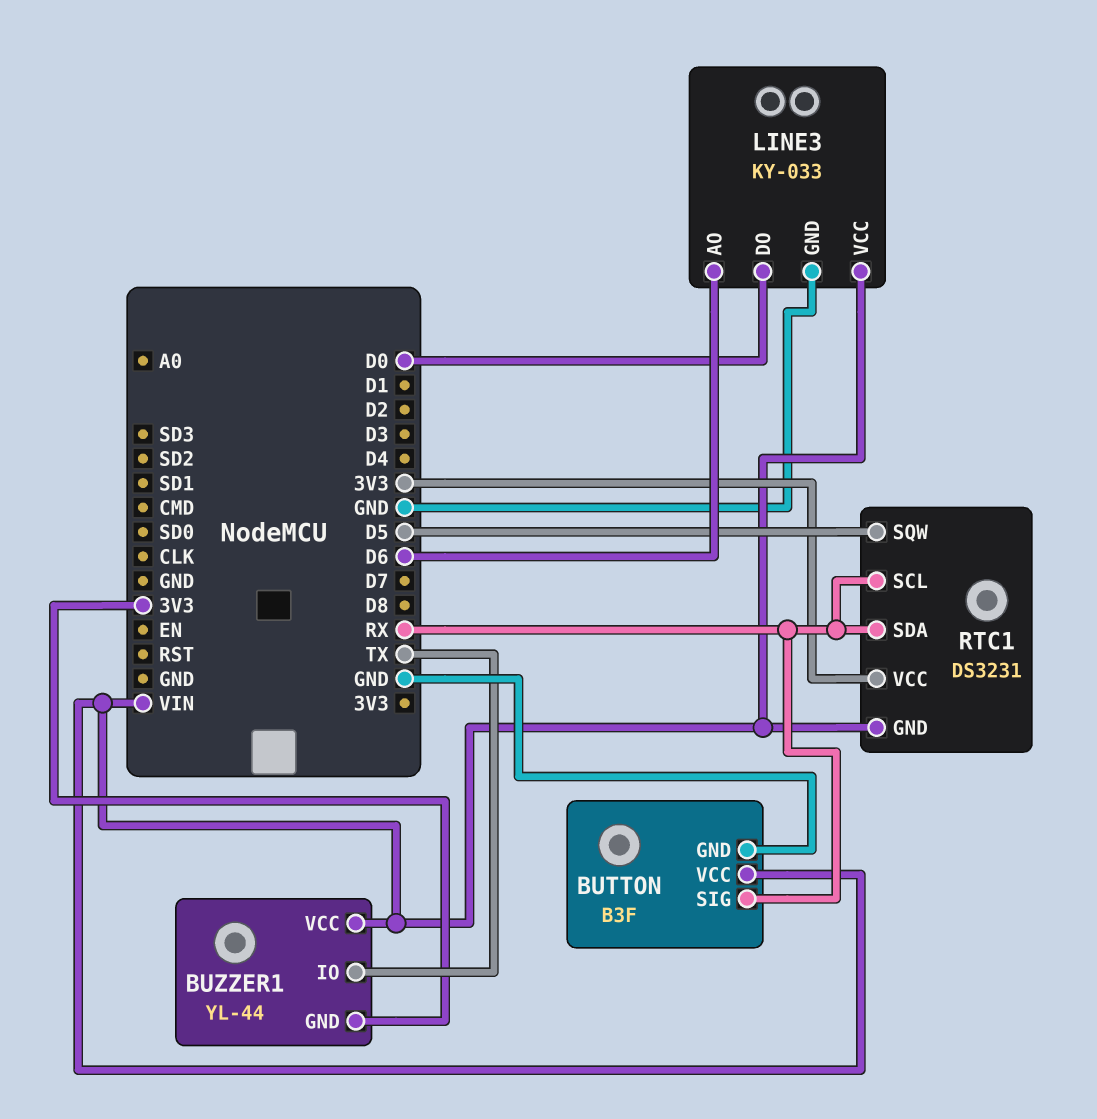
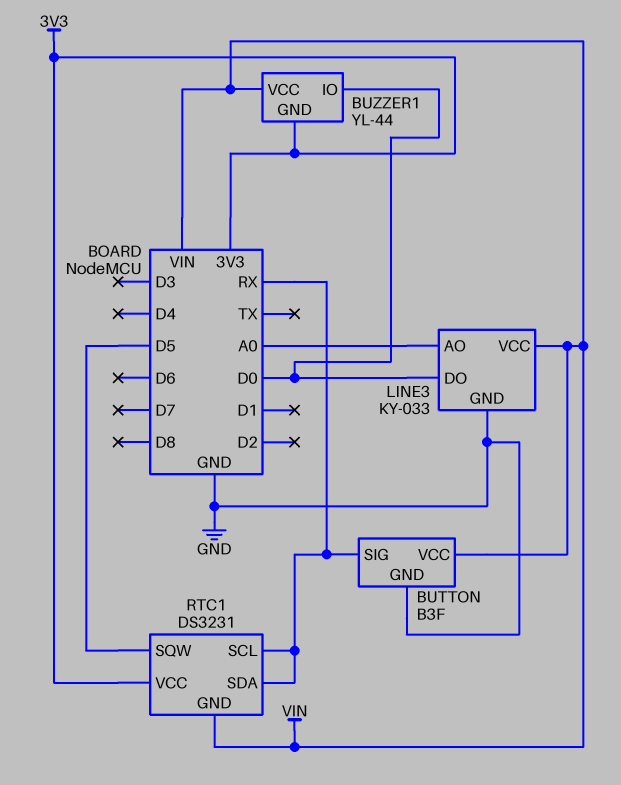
BUZZER1 pin IO: TX -> D0
LINE3 pin AO: D6 -> A0

